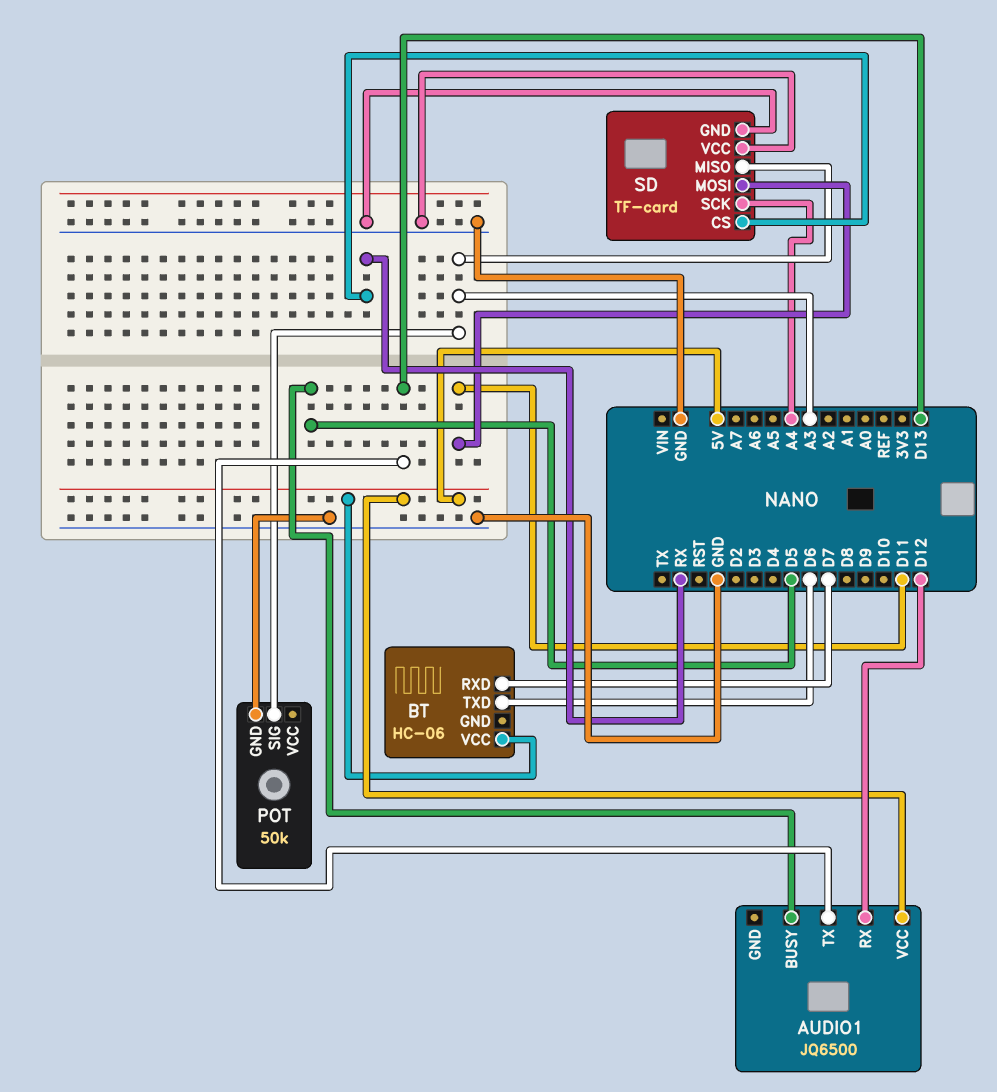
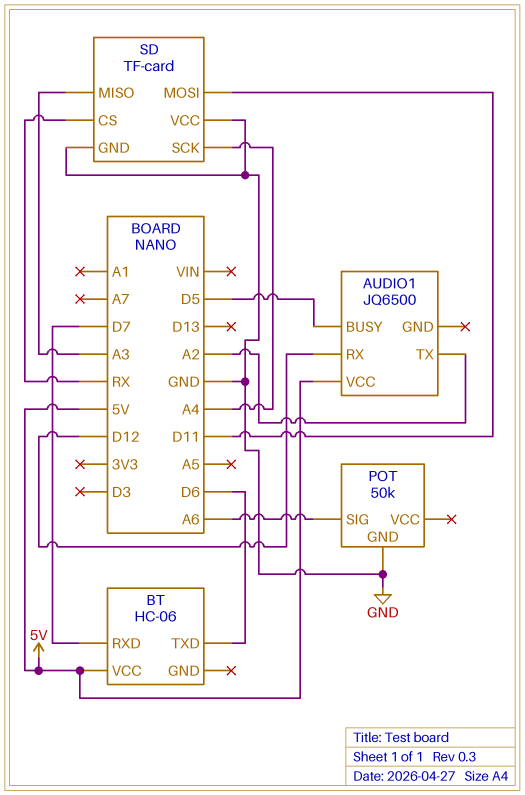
AUDIO1 pin TX: D13 -> A2
POT pin SIG: A3 -> A6

